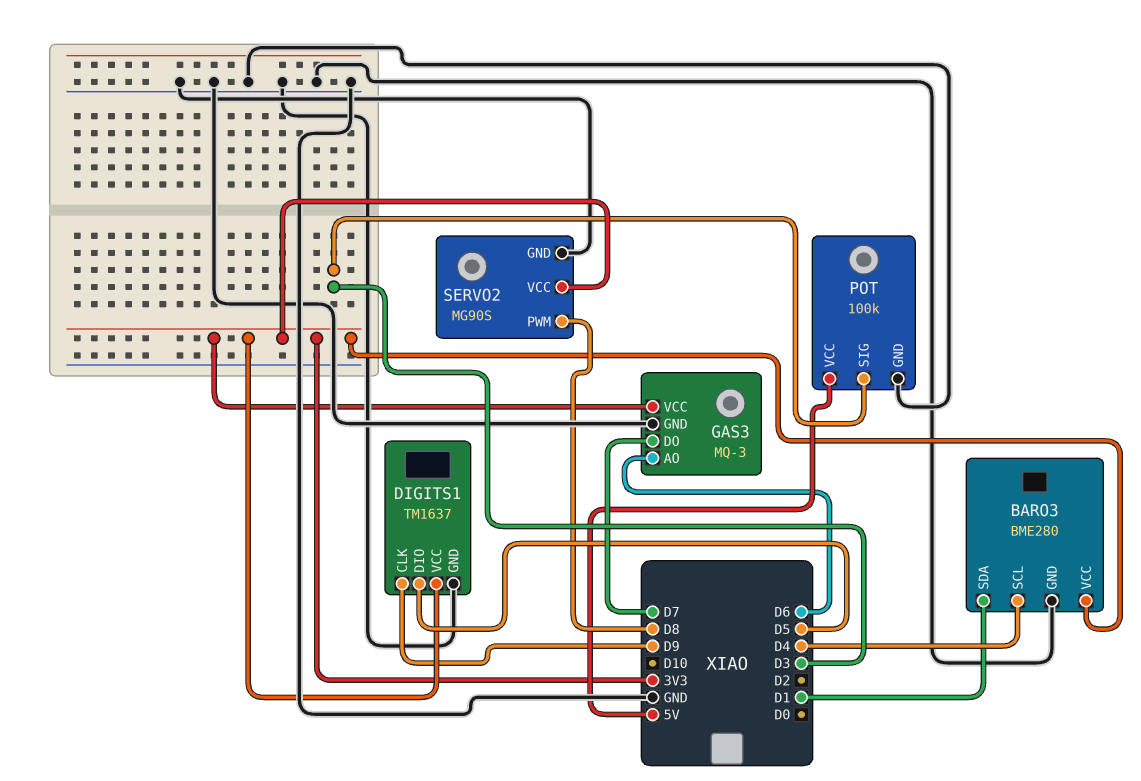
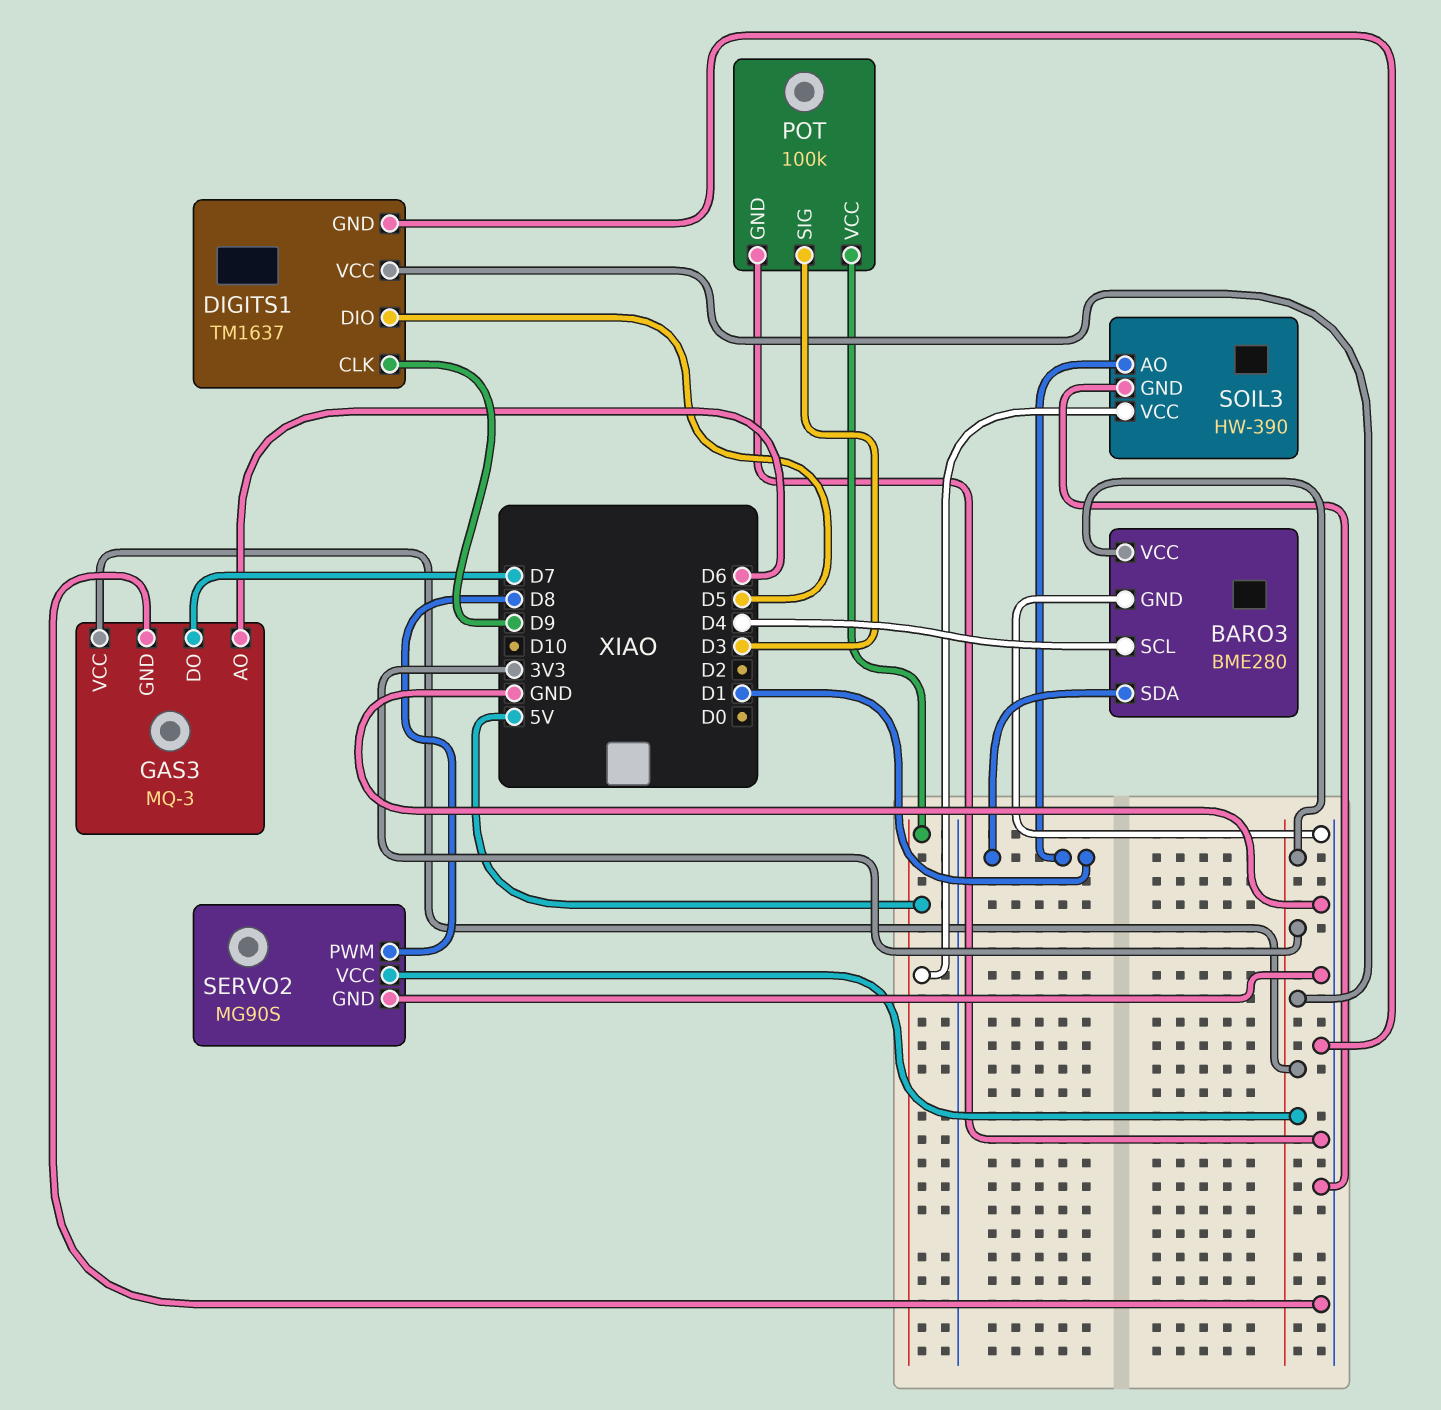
SOIL3: none -> HW-390
SOIL3 pin AO: none -> D1
SOIL3 pin GND: none -> GND
SOIL3 pin VCC: none -> 5V

